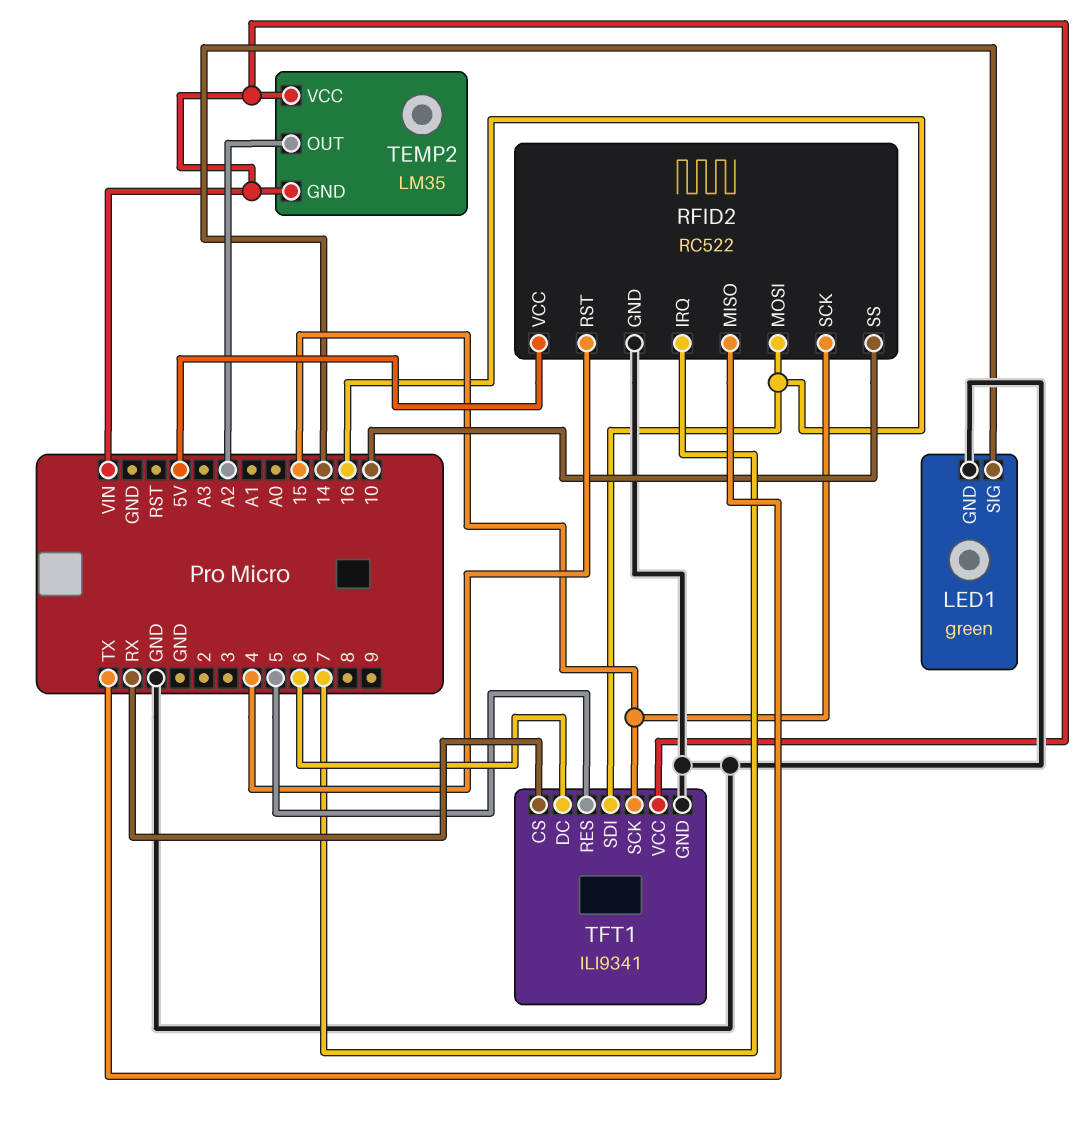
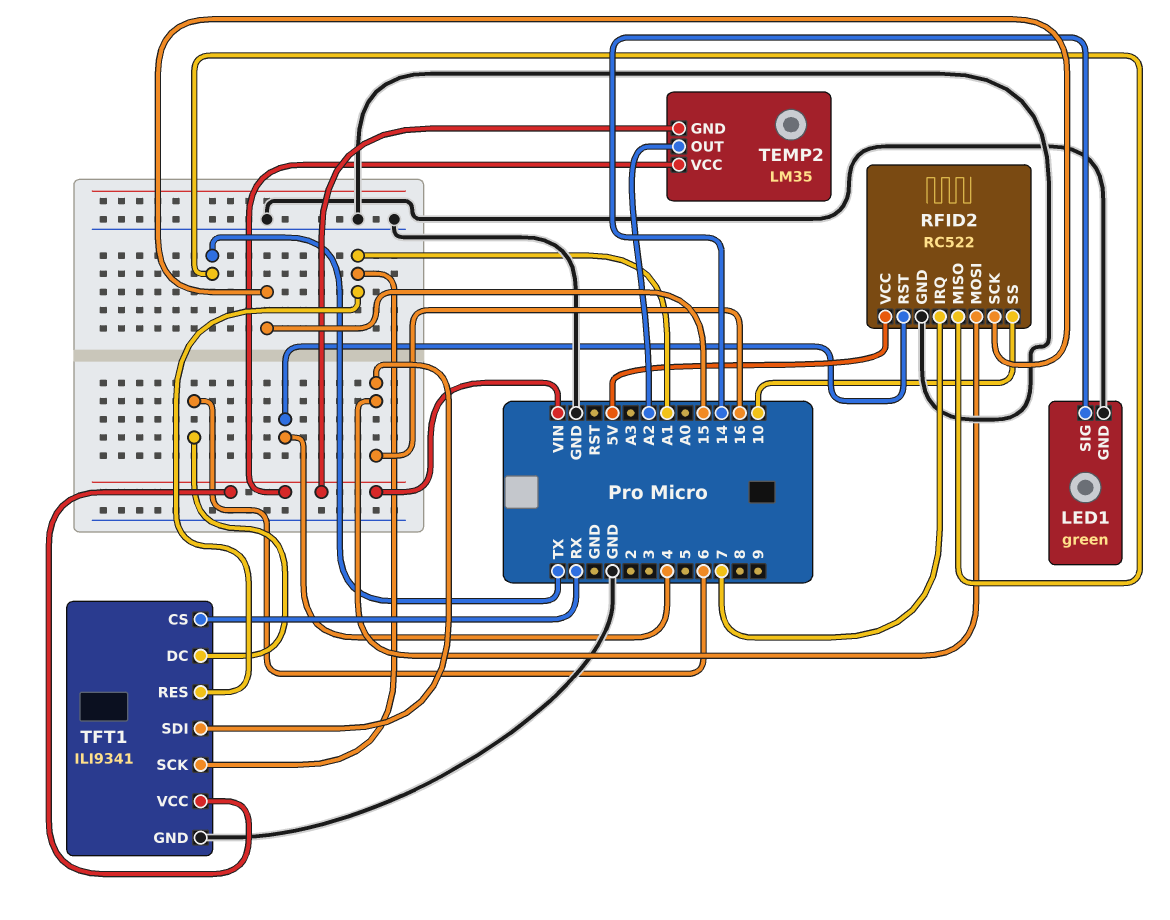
TFT1 pin RES: 5 -> A1
TFT1 pin SCK: 15 -> A1

